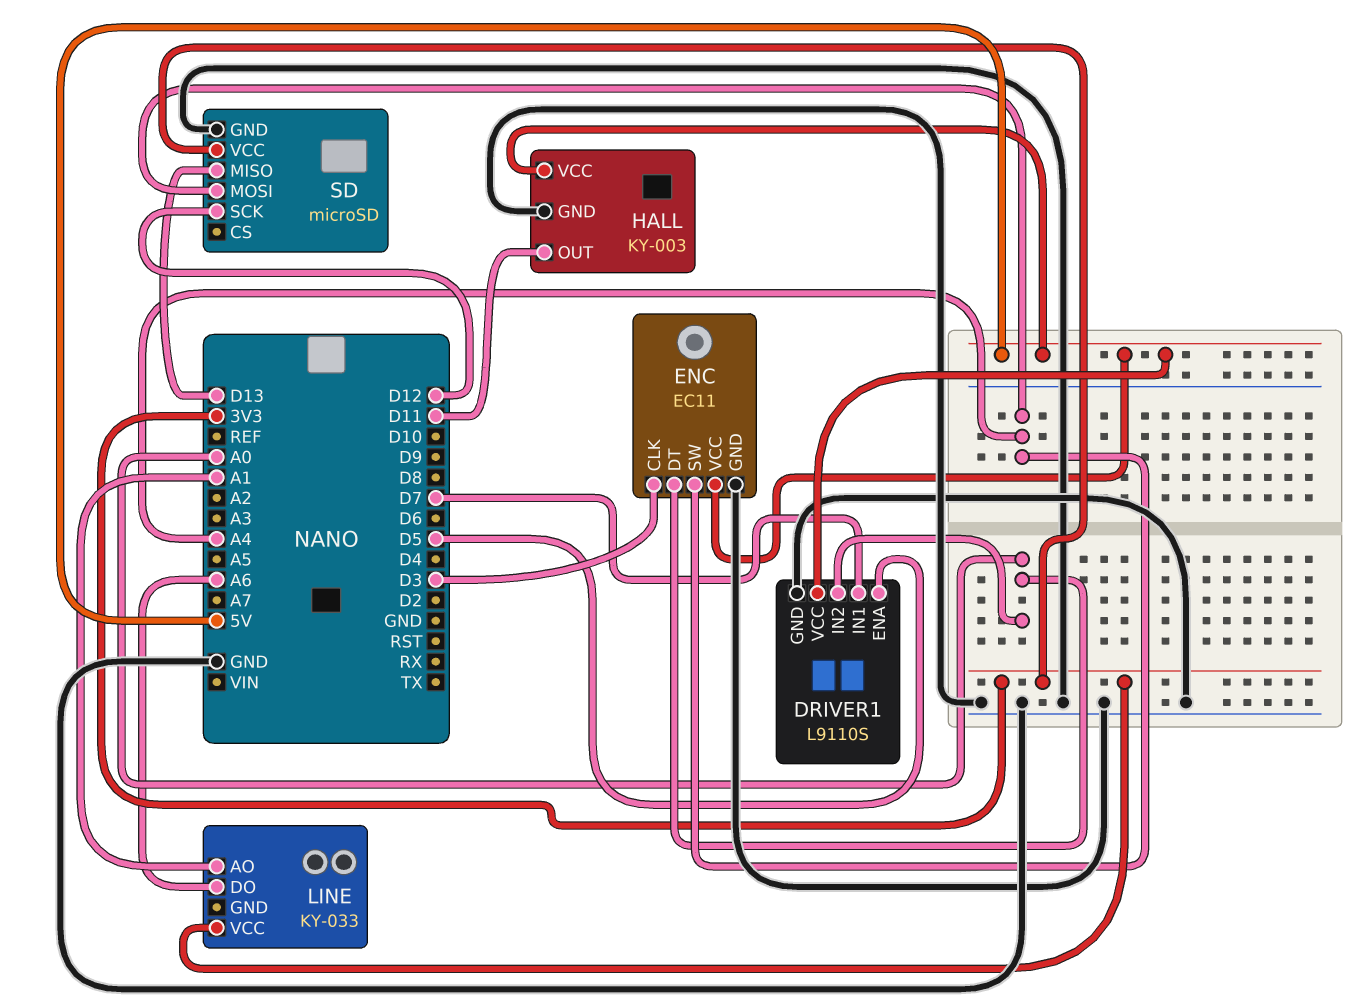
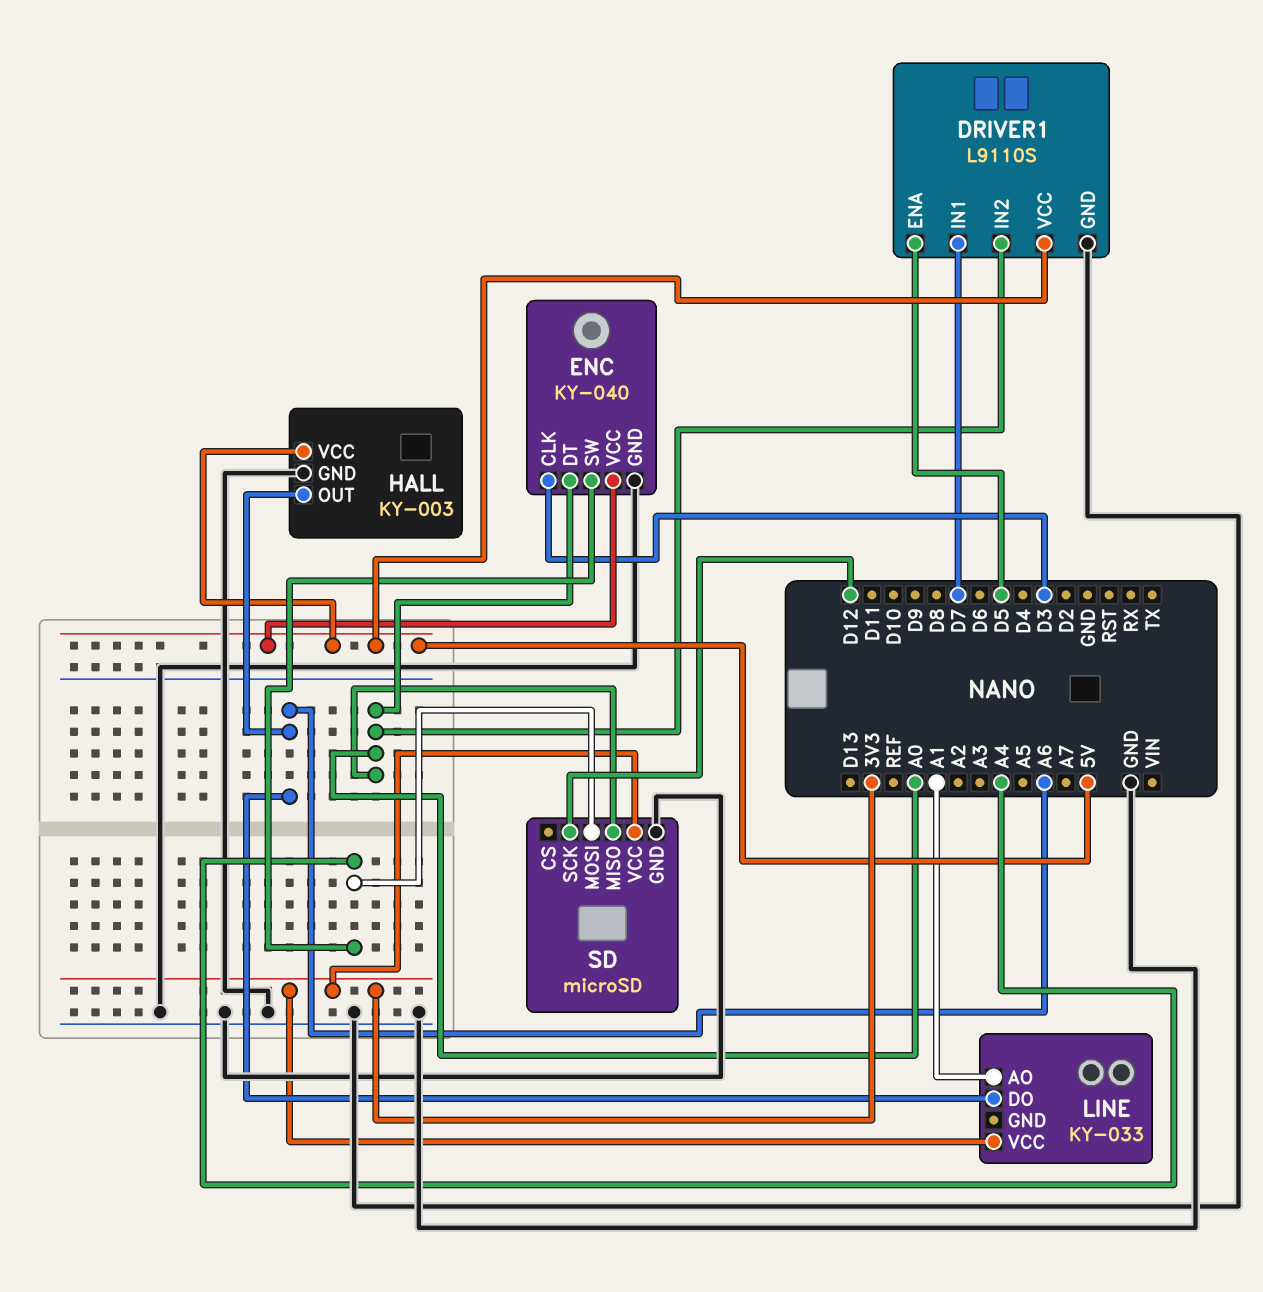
ENC: EC11 -> KY-040
HALL pin OUT: D11 -> A6
SD pin MISO: D13 -> A0

